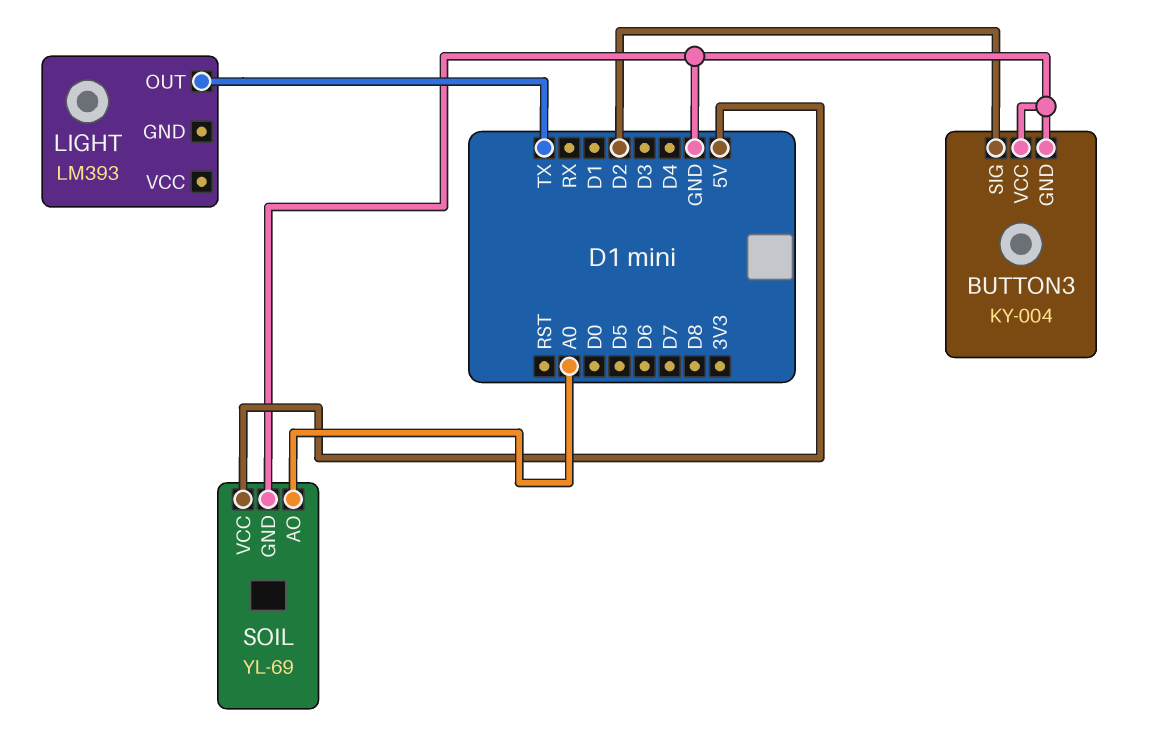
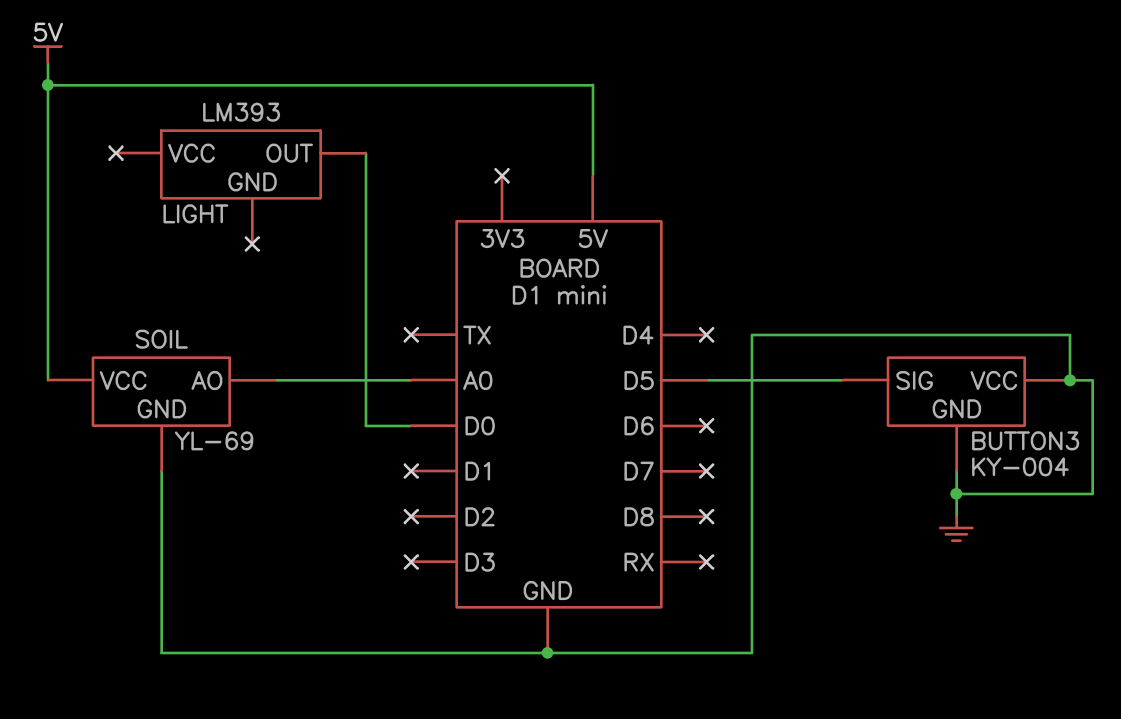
BUTTON3 pin SIG: D2 -> D5
LIGHT pin OUT: TX -> D0

